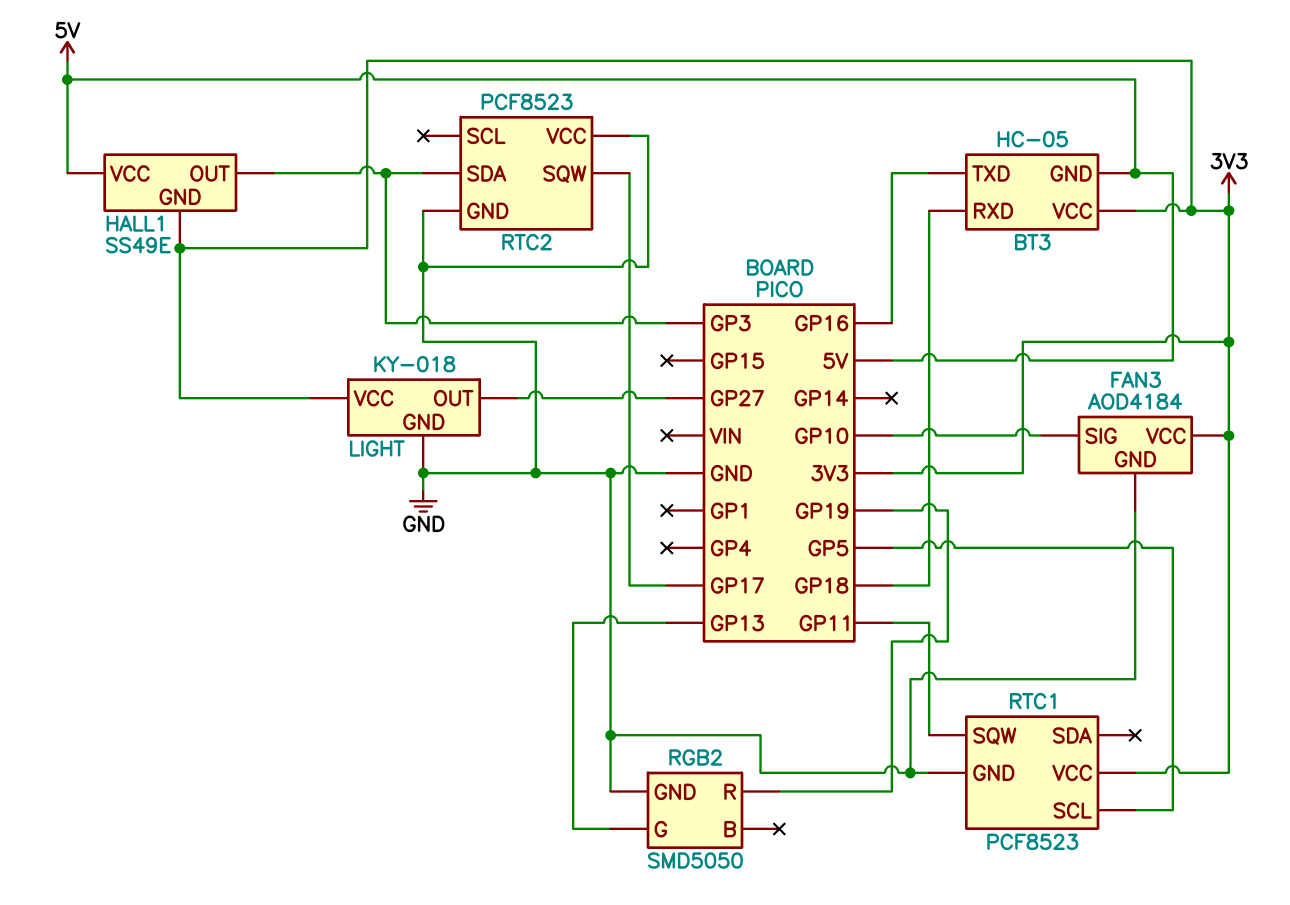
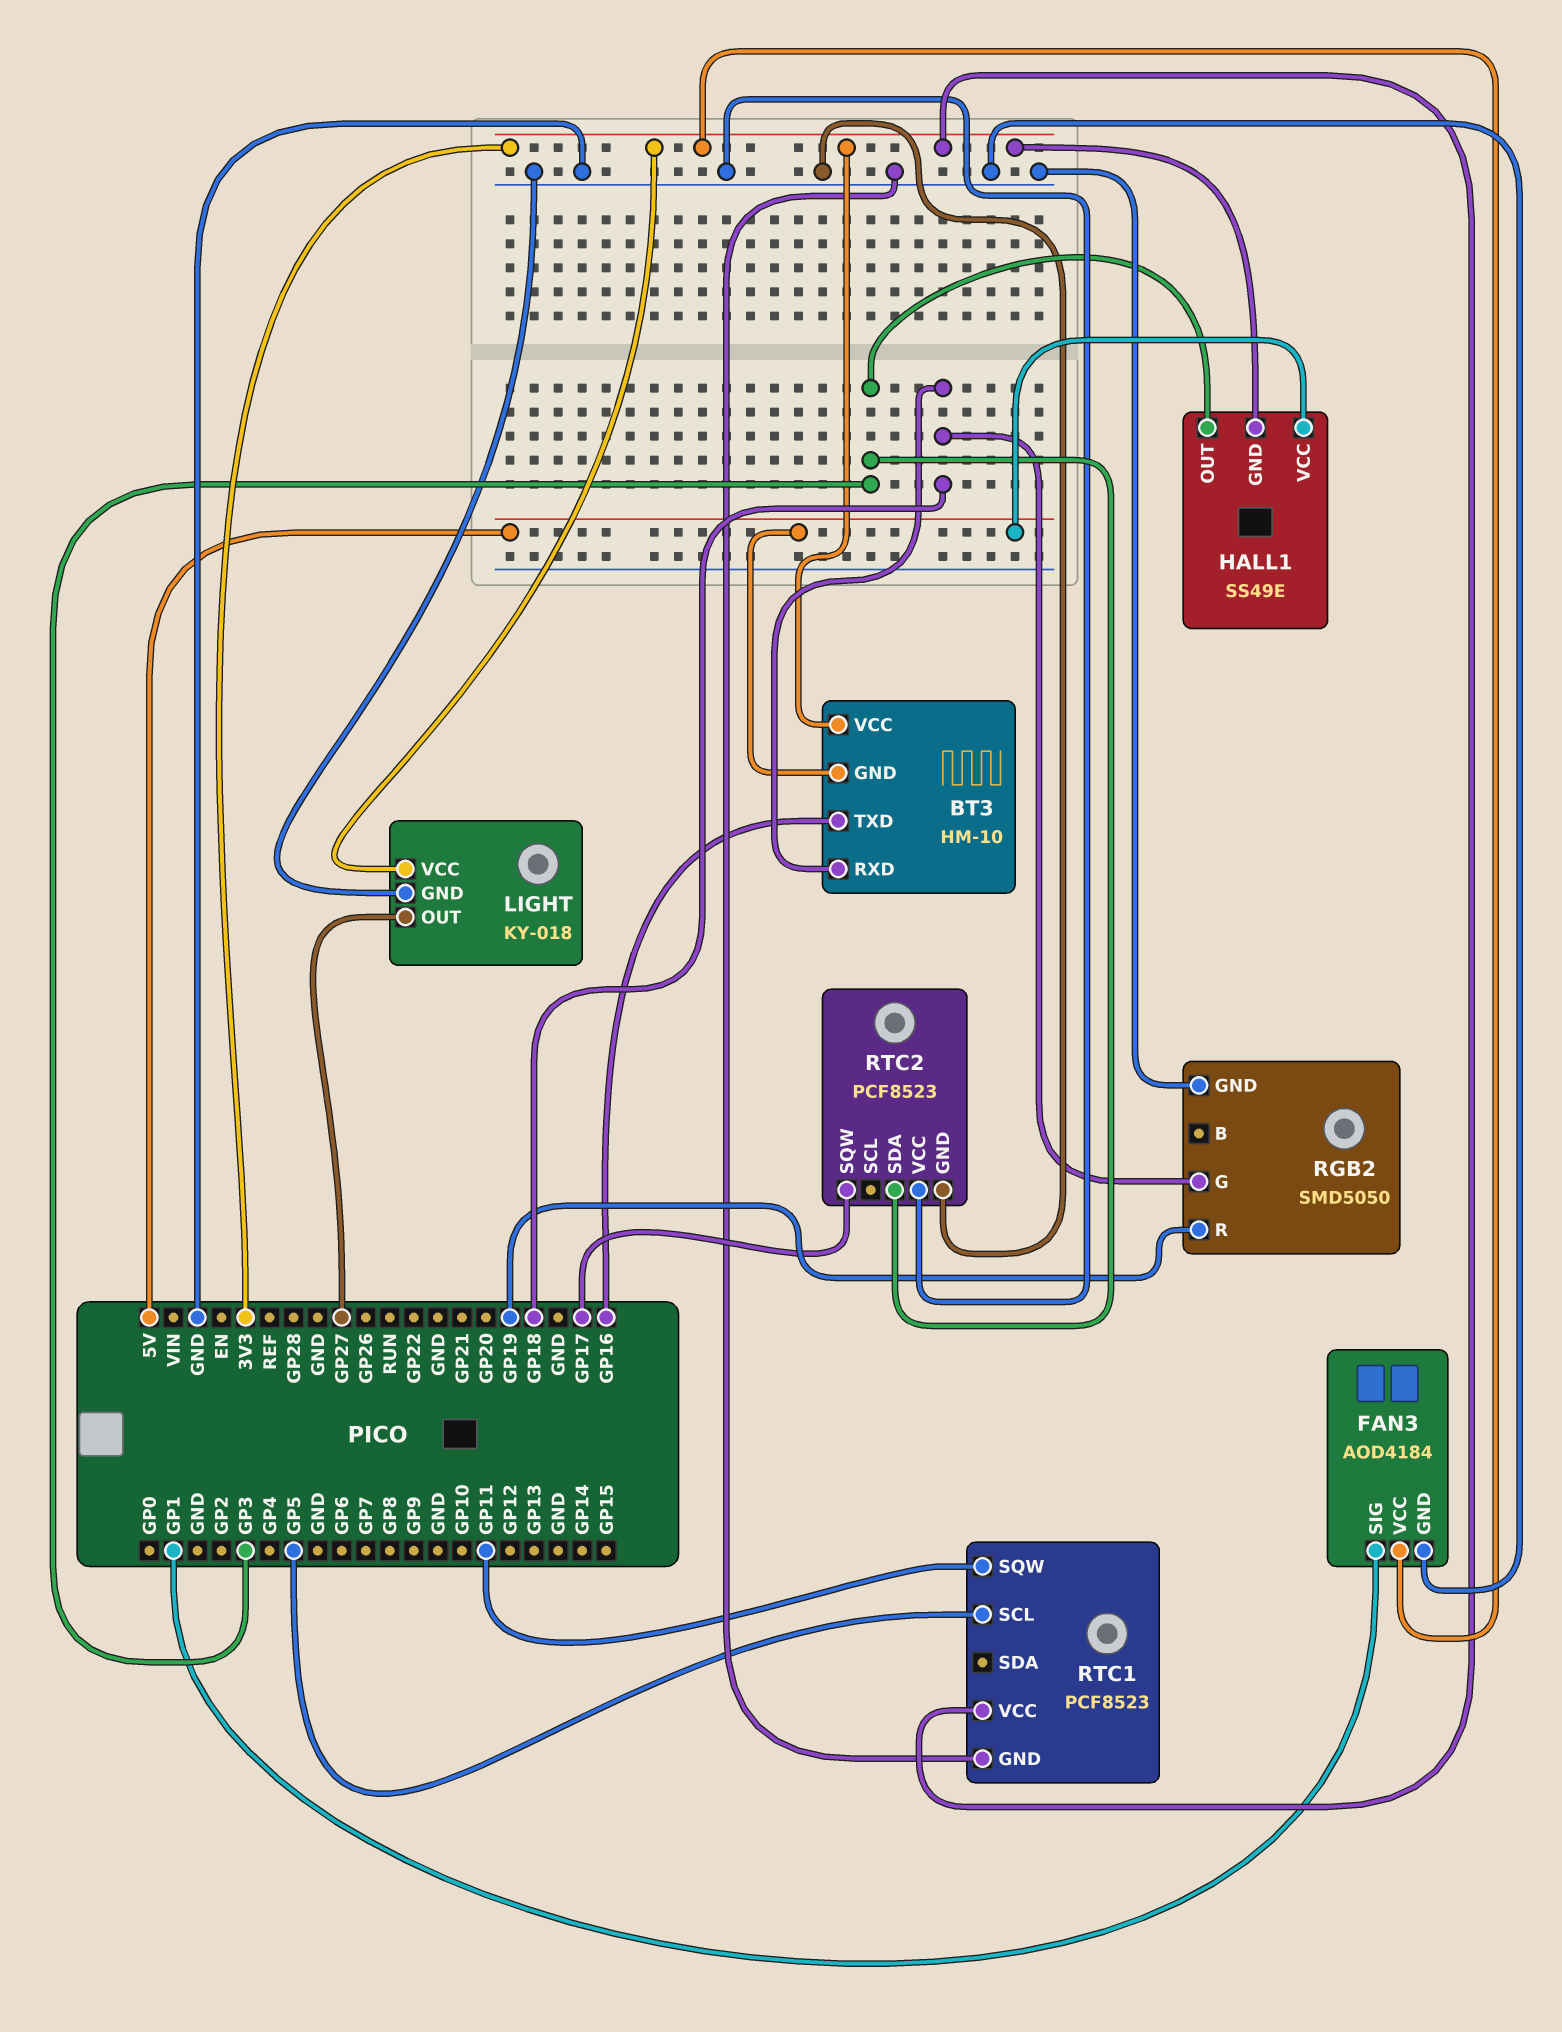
BT3: HC-05 -> HM-10
FAN3 pin SIG: GP10 -> GP1
RGB2 pin G: GP13 -> GP18

